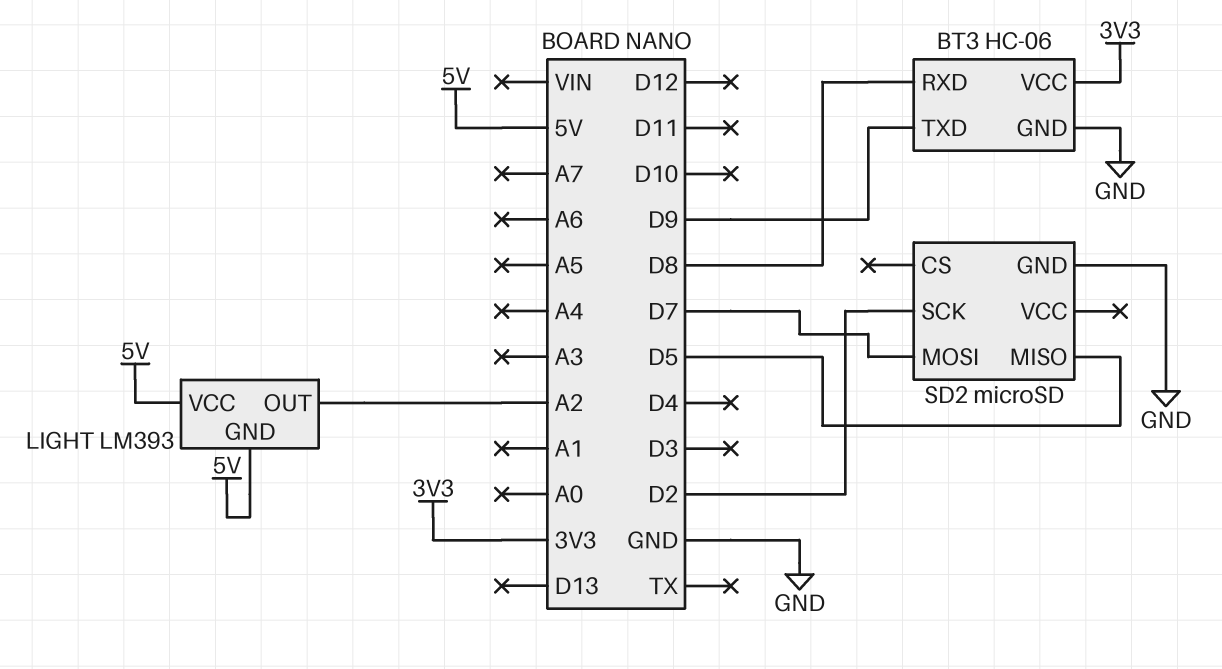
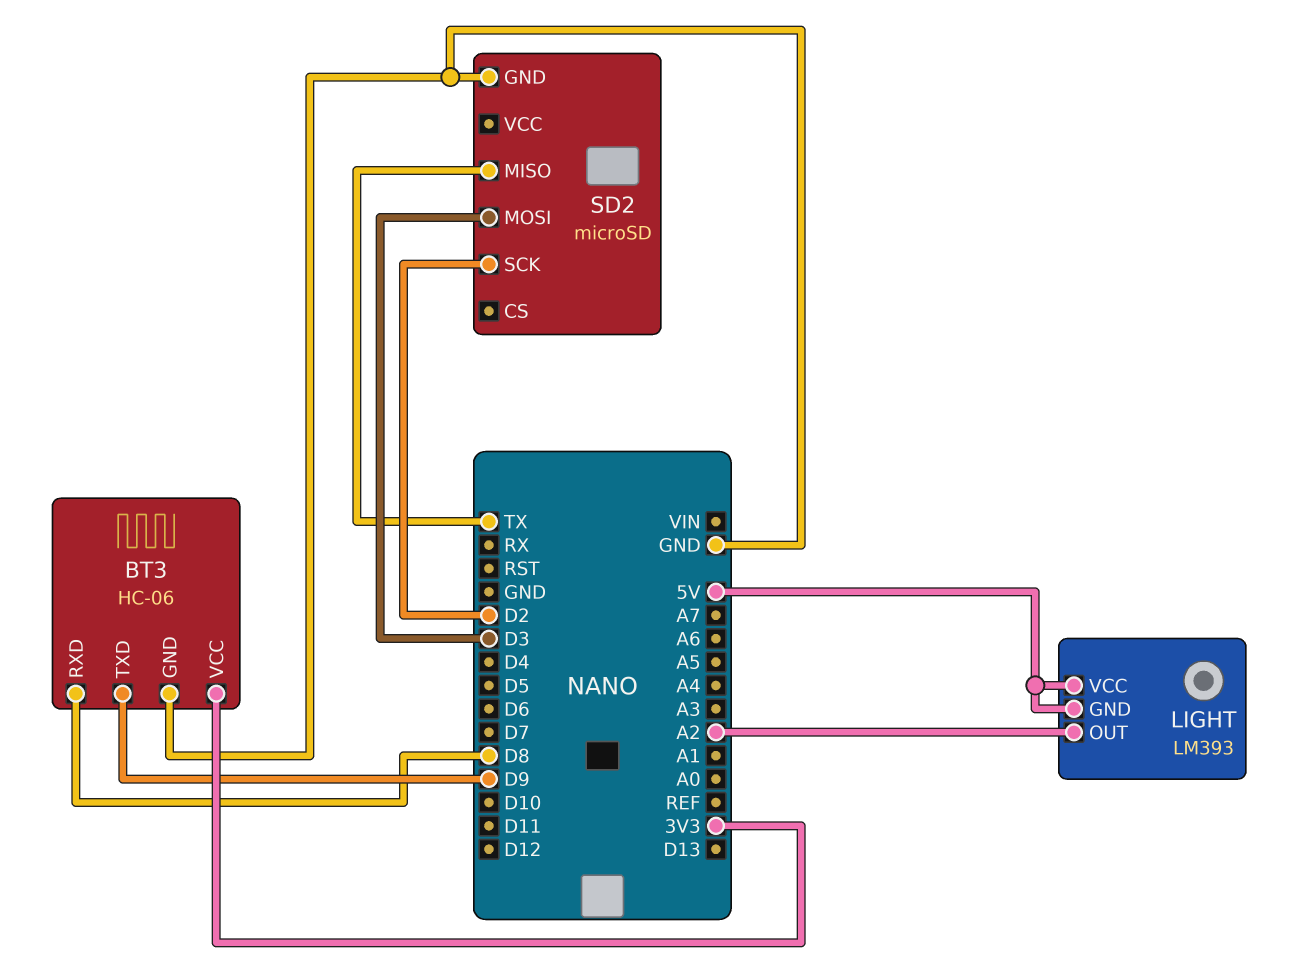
SD2 pin MISO: D5 -> TX
SD2 pin MOSI: D7 -> D3

